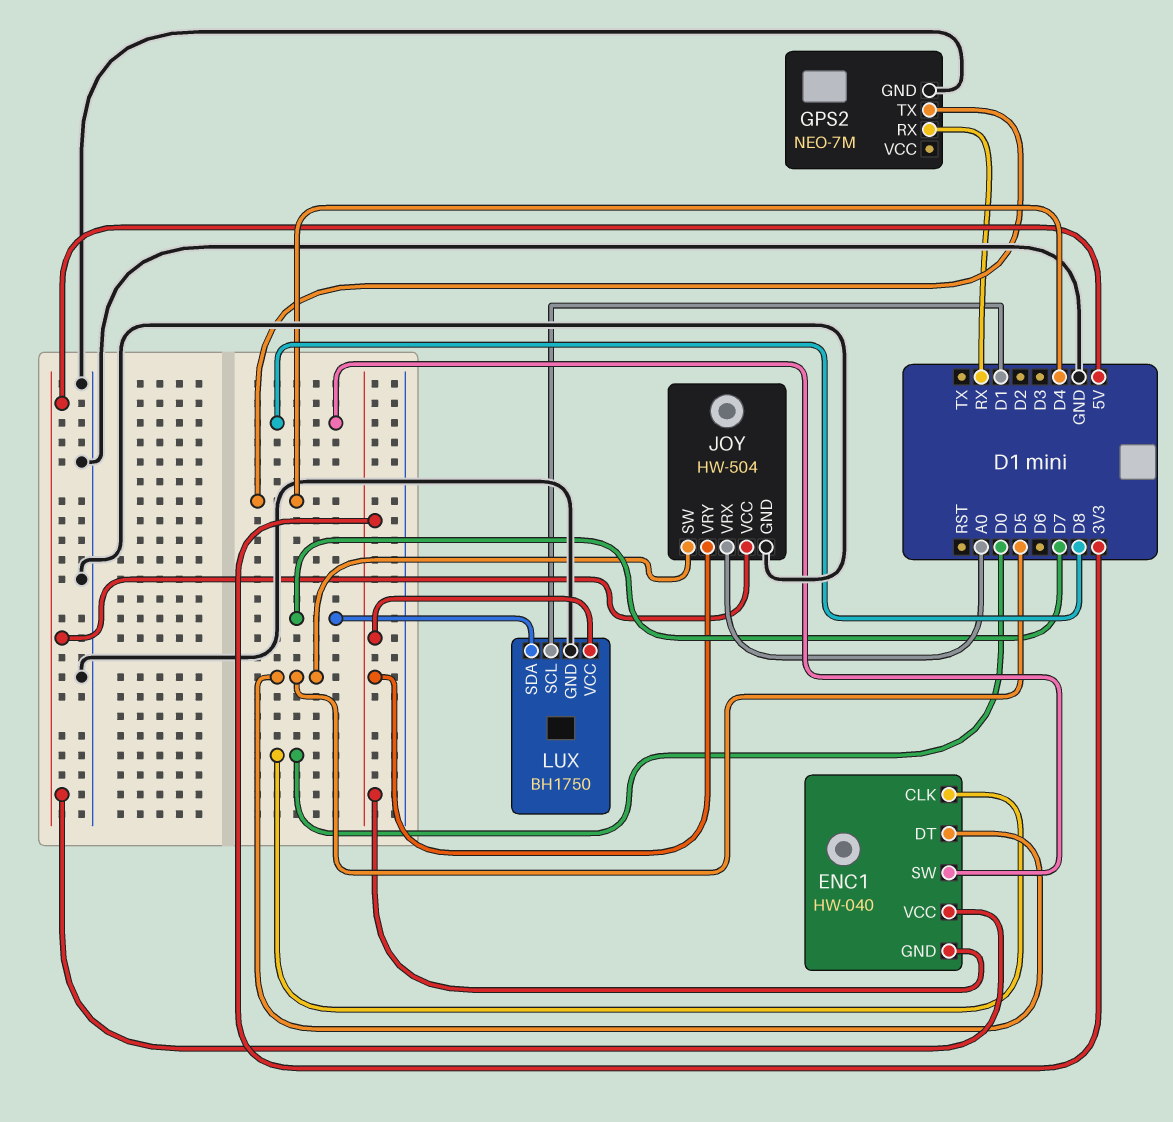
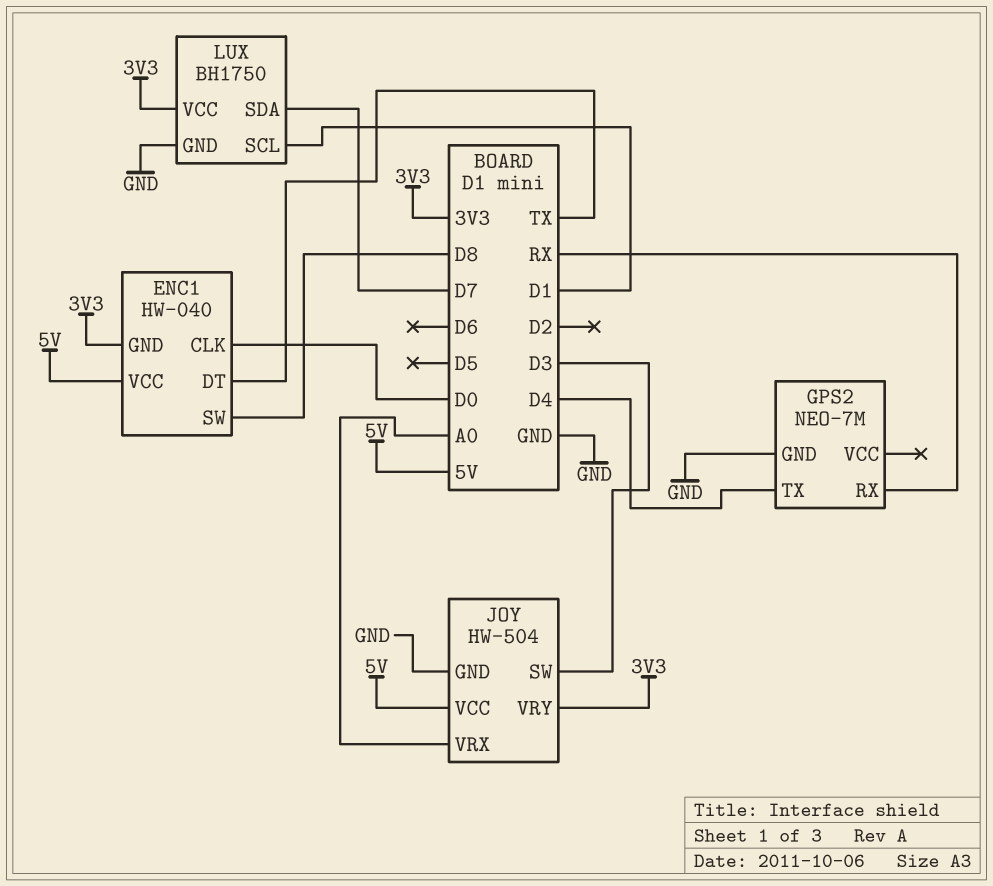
ENC1 pin DT: D5 -> TX
JOY pin SW: D5 -> D3

